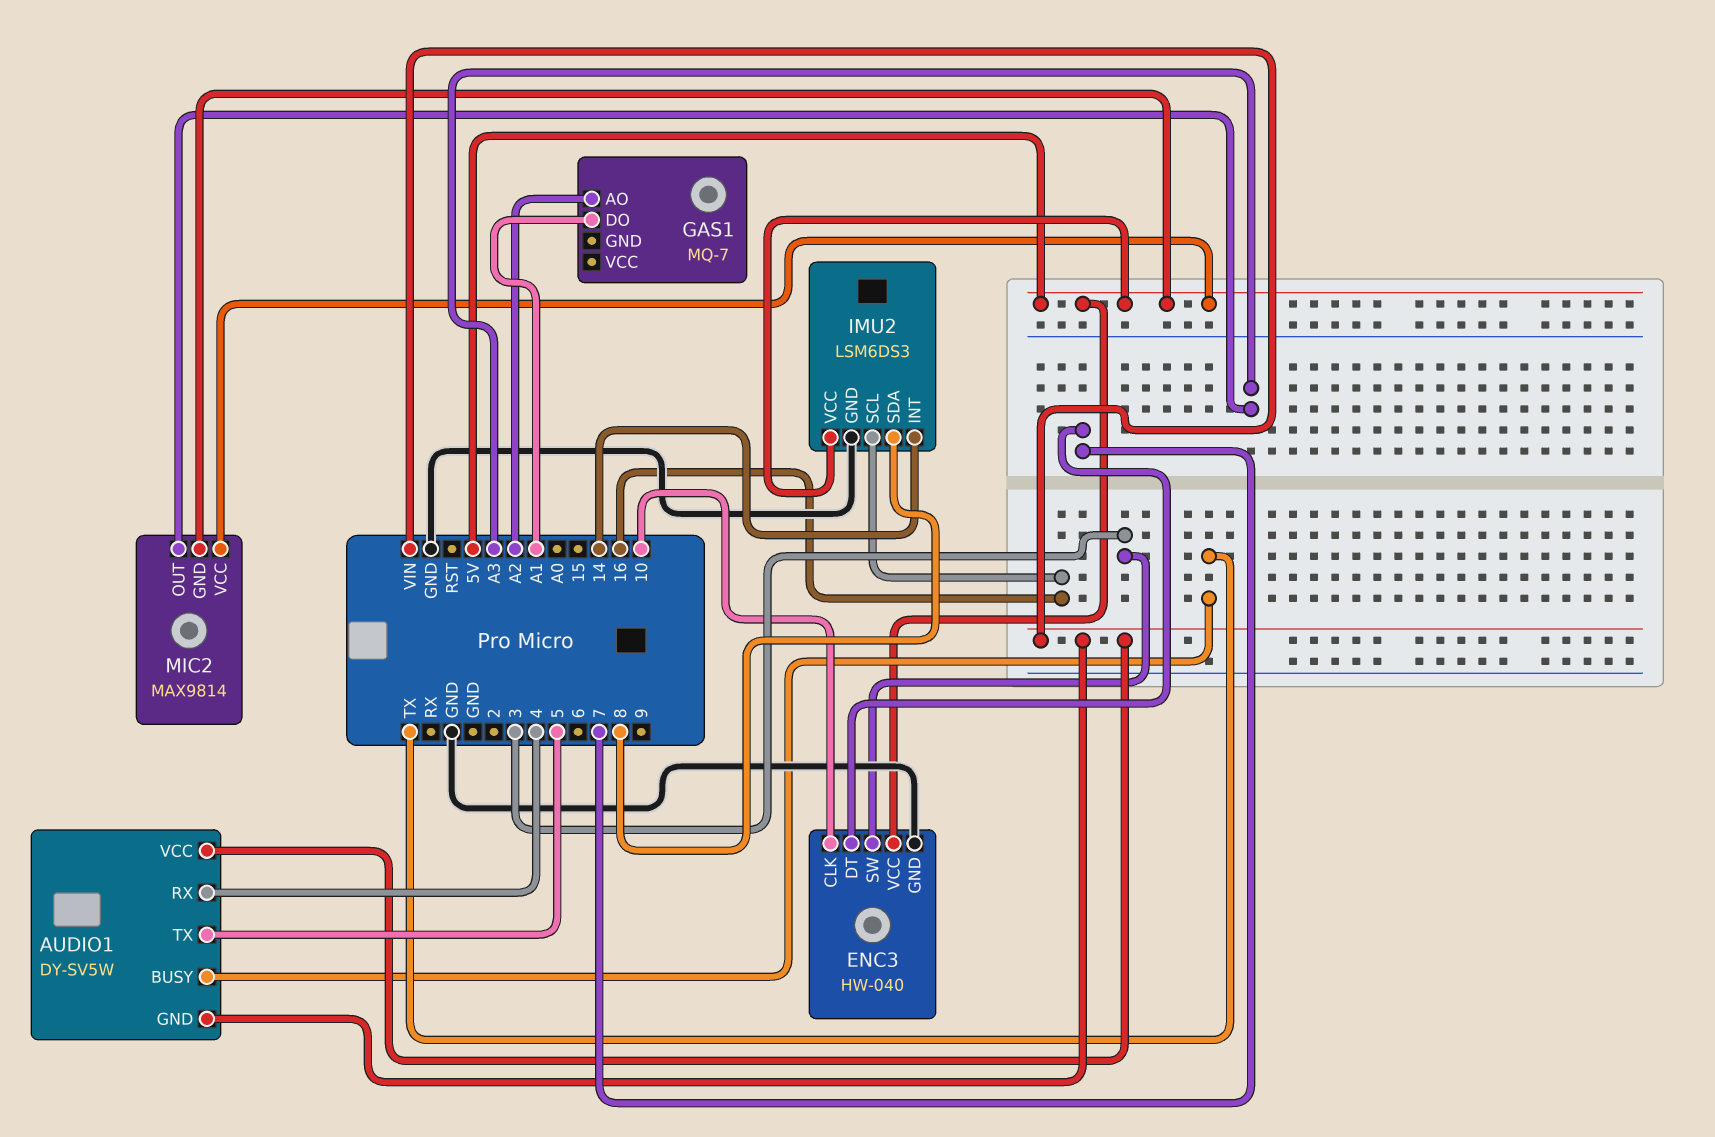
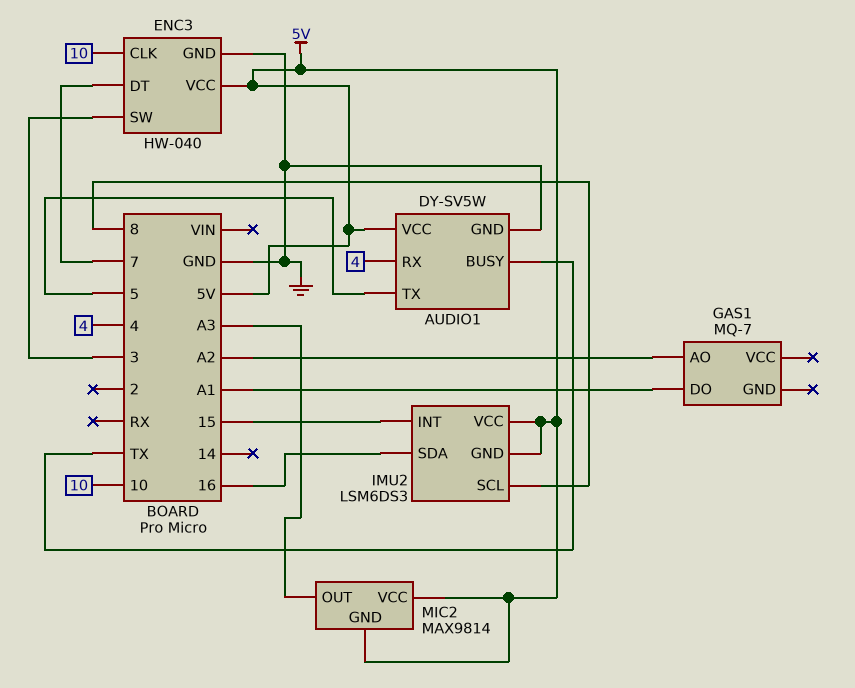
AUDIO1 pin GND: VIN -> GND
AUDIO1 pin VCC: VIN -> 5V
IMU2 pin GND: GND -> 5V
IMU2 pin INT: 14 -> 15
IMU2 pin SCL: 16 -> 8
IMU2 pin SDA: 8 -> 16

